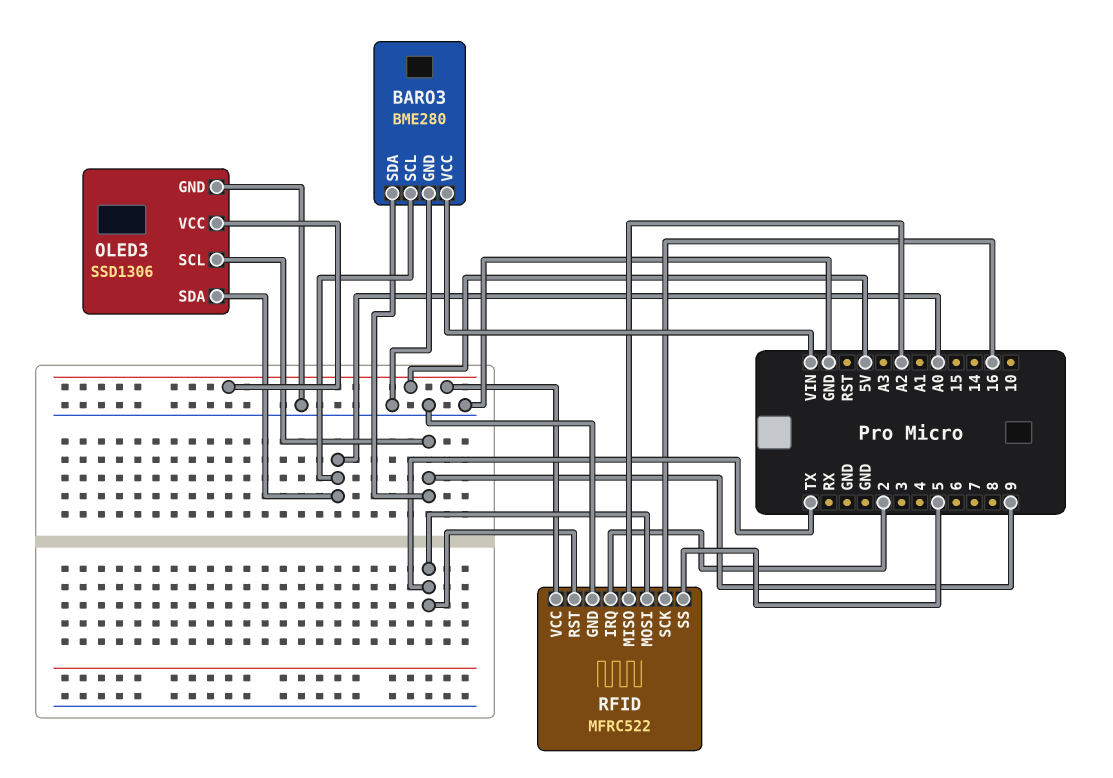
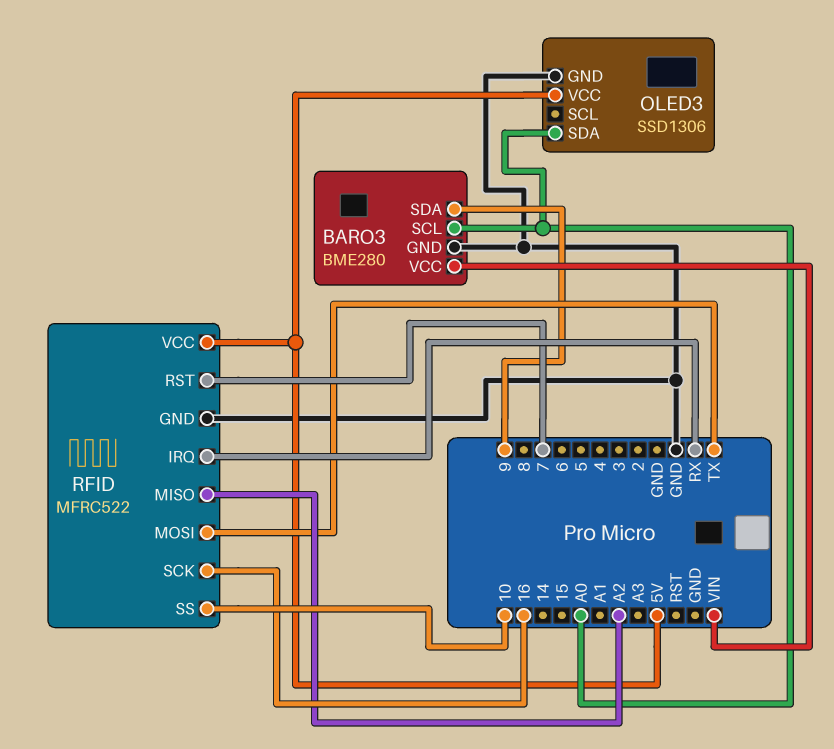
OLED3 pin SCL: 9 -> none
RFID pin IRQ: 2 -> RX
RFID pin RST: TX -> 7
RFID pin SS: 5 -> 10

